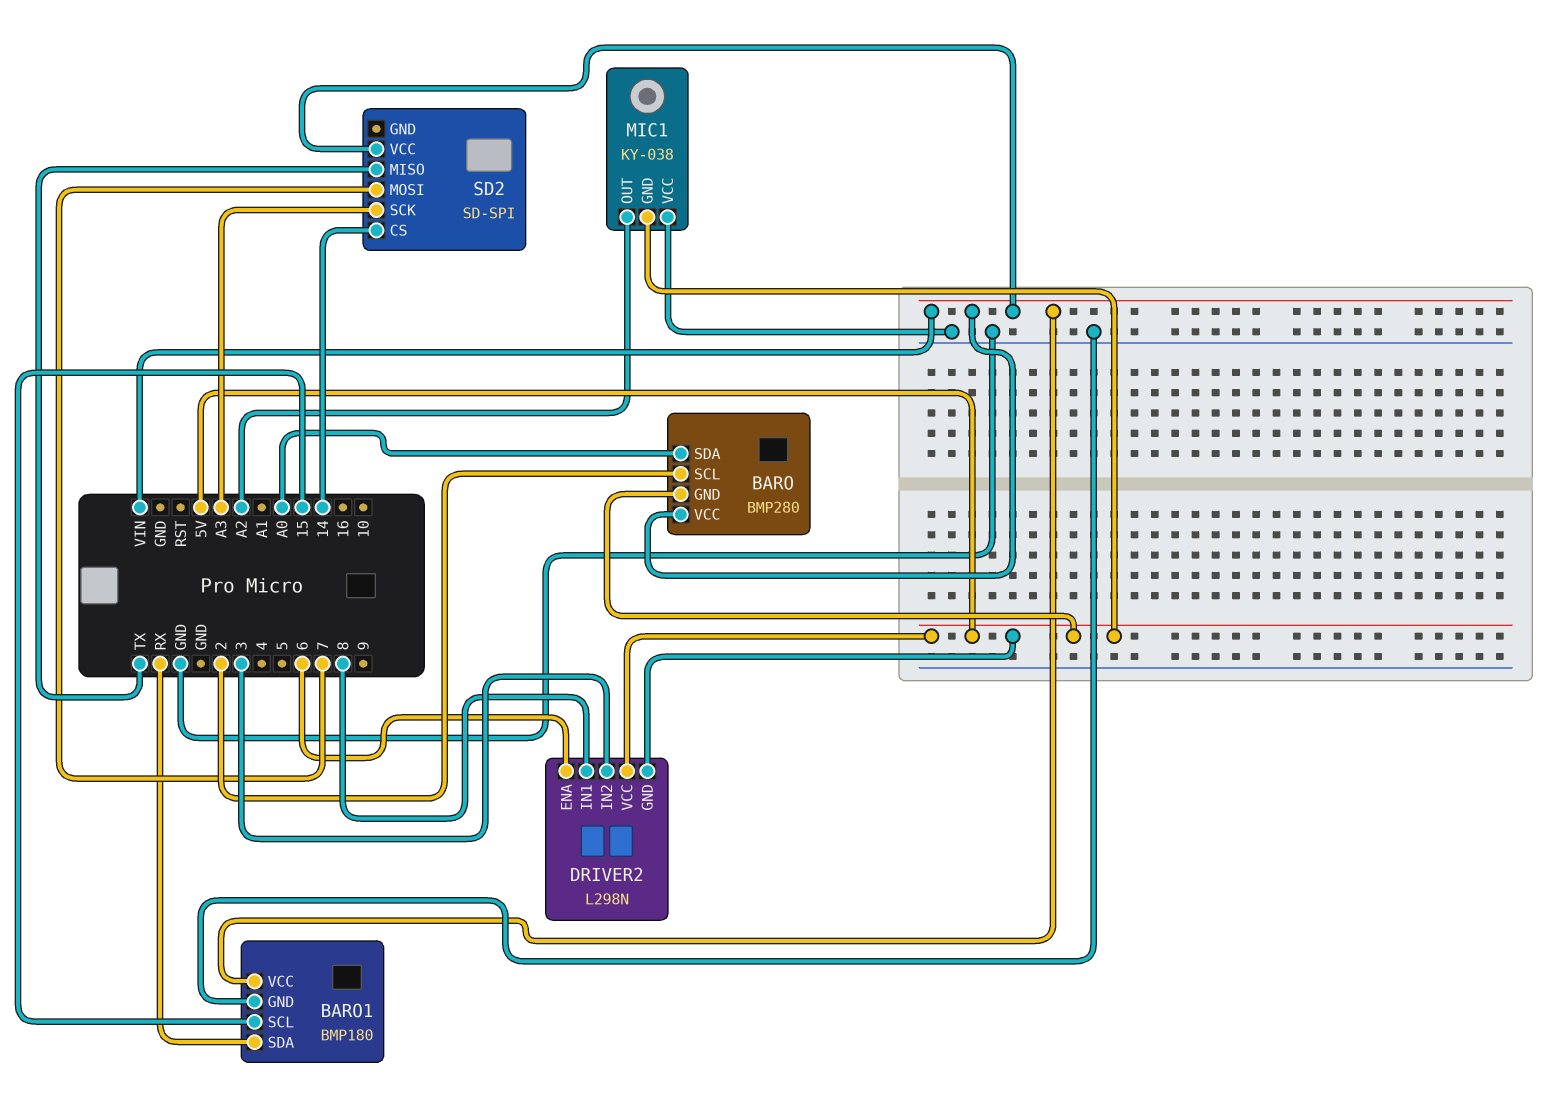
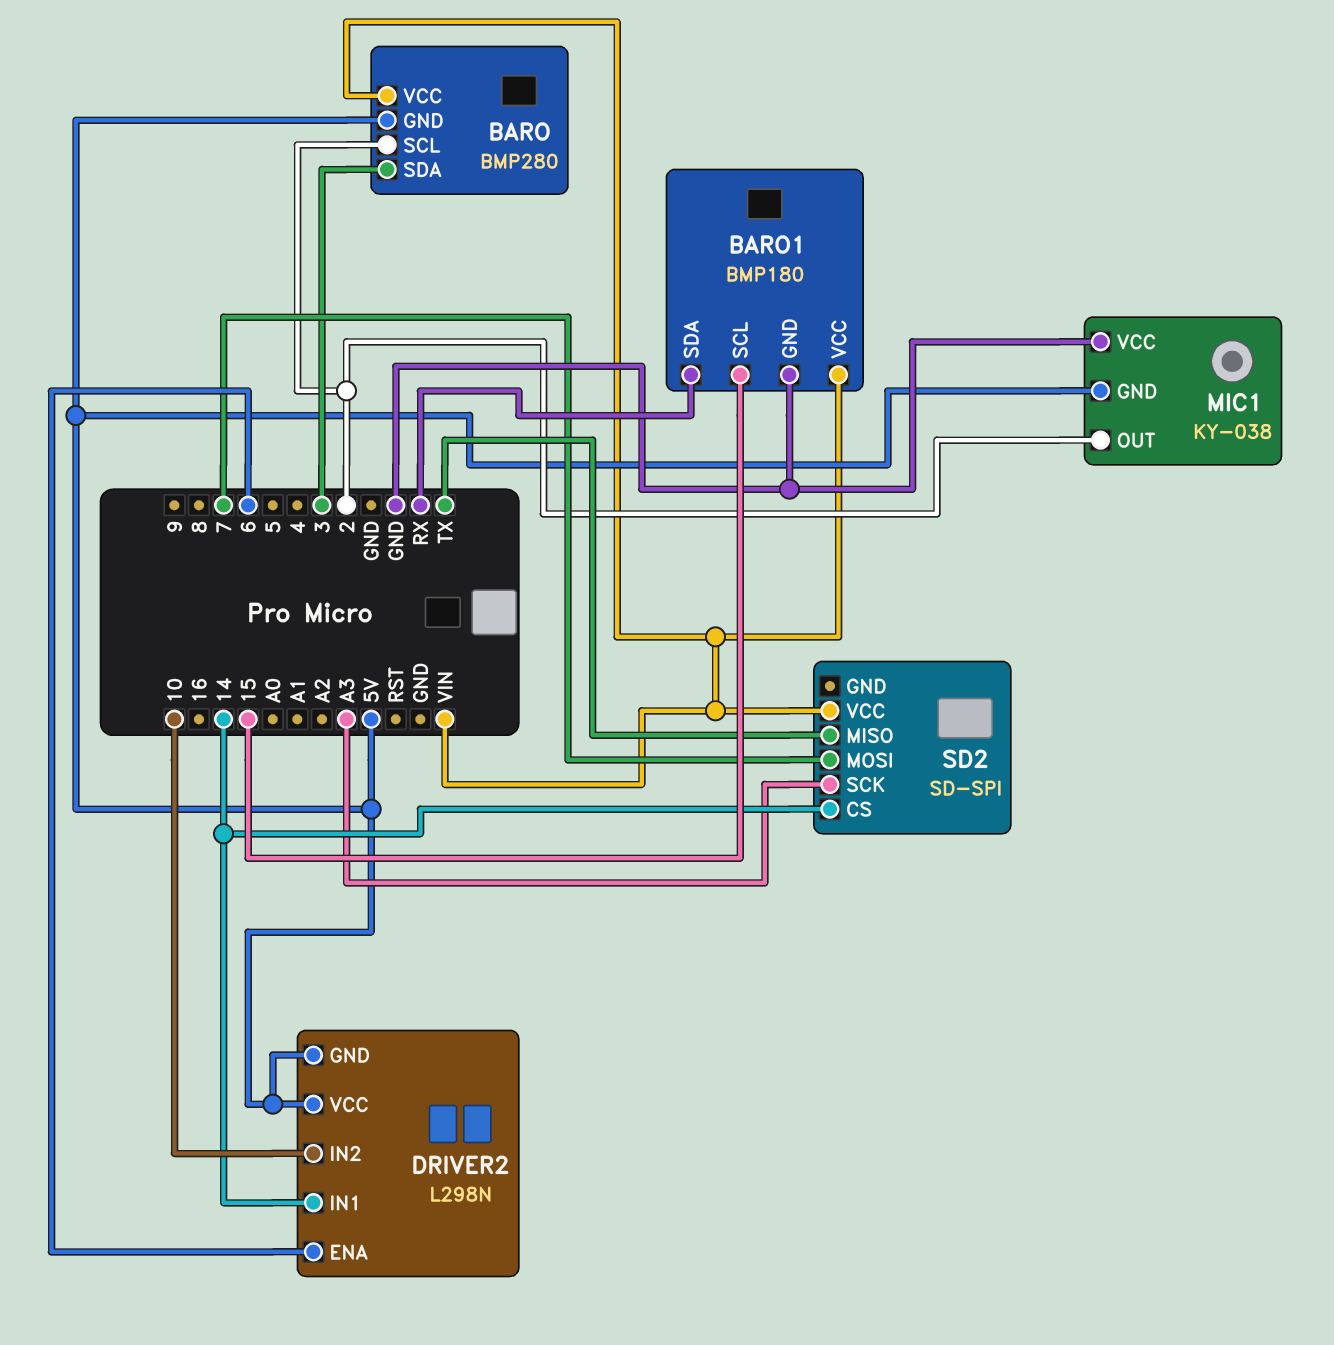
BARO pin SDA: A0 -> 3
DRIVER2 pin IN1: 8 -> 14
DRIVER2 pin IN2: 3 -> 10
MIC1 pin OUT: A2 -> 2

